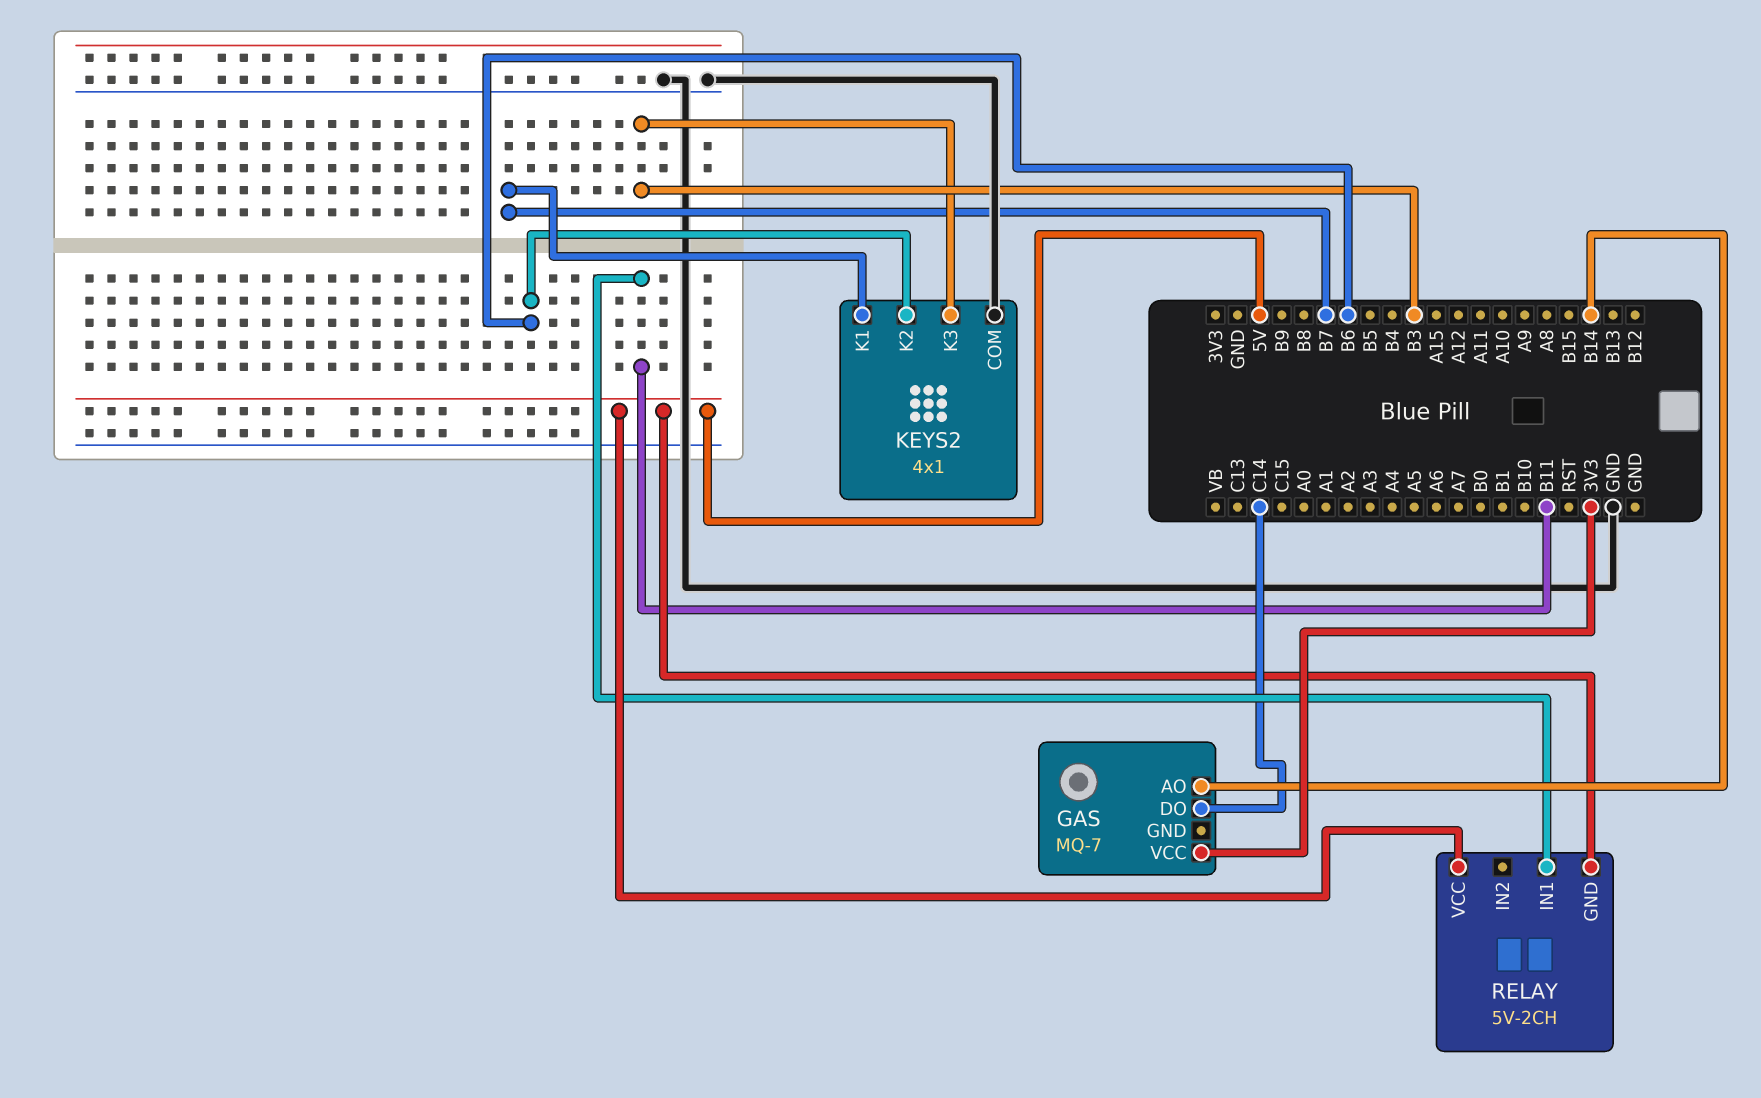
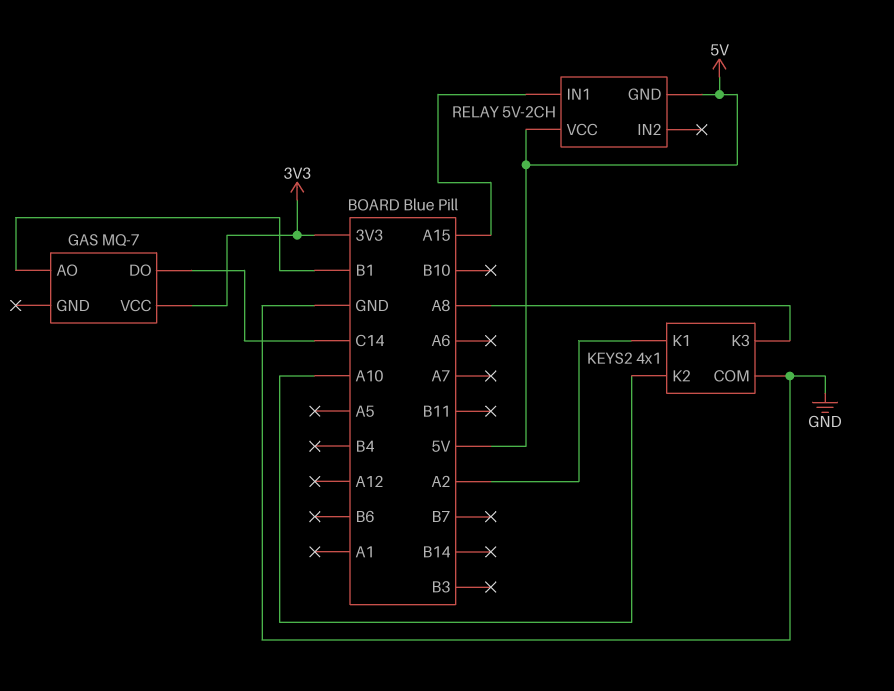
GAS pin AO: B14 -> B1
KEYS2 pin K1: B7 -> A2
KEYS2 pin K2: B6 -> A10
KEYS2 pin K3: B3 -> A8
RELAY pin IN1: B11 -> A15

